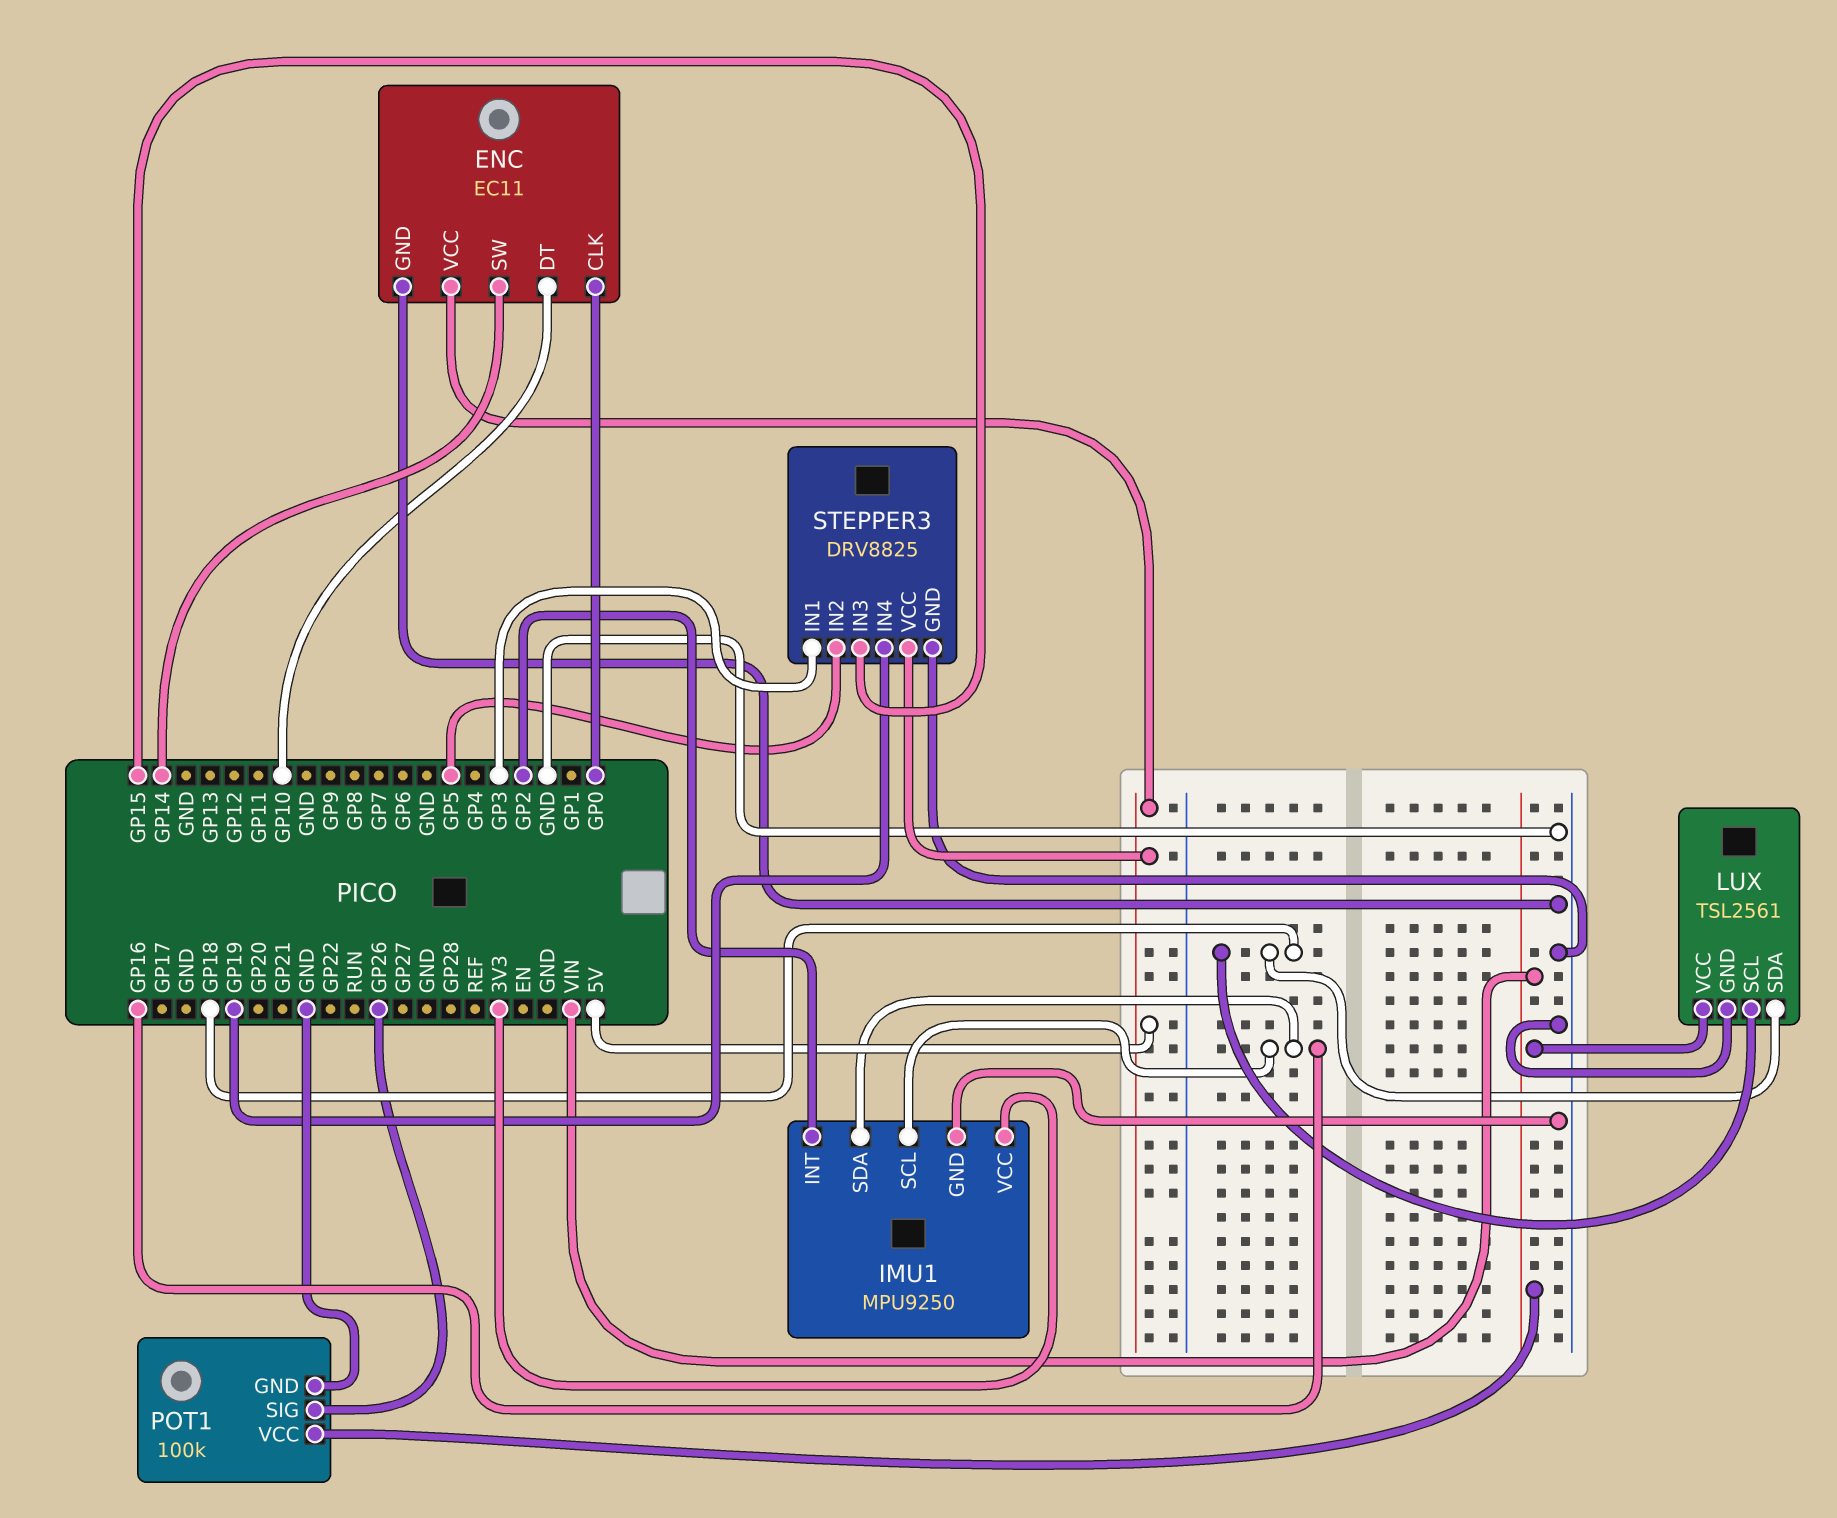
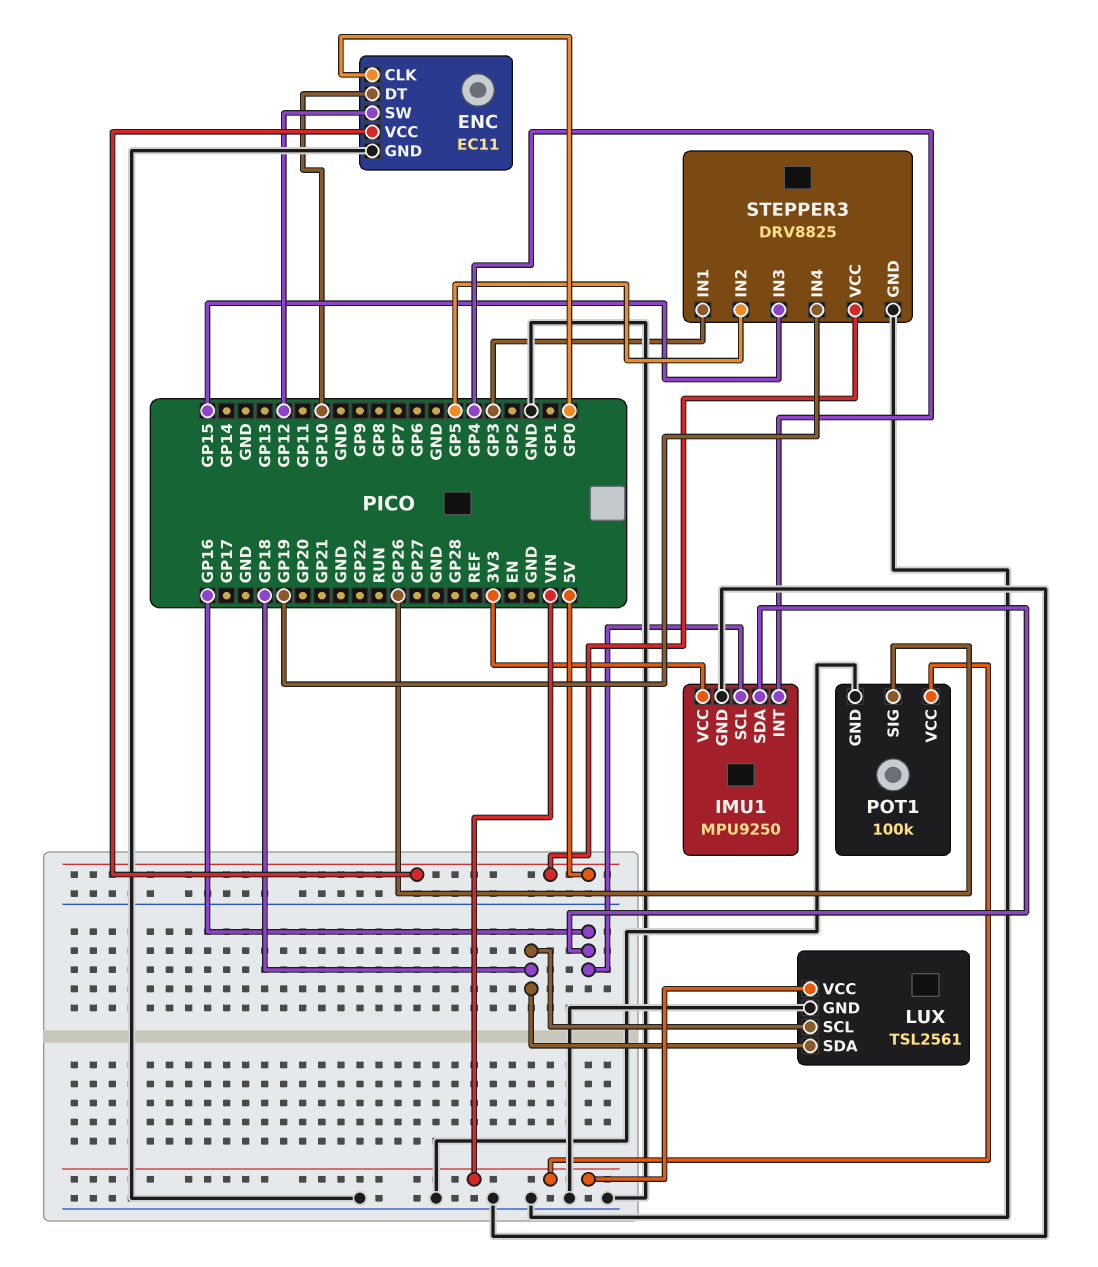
ENC pin SW: GP14 -> GP12
IMU1 pin INT: GP2 -> GP4

